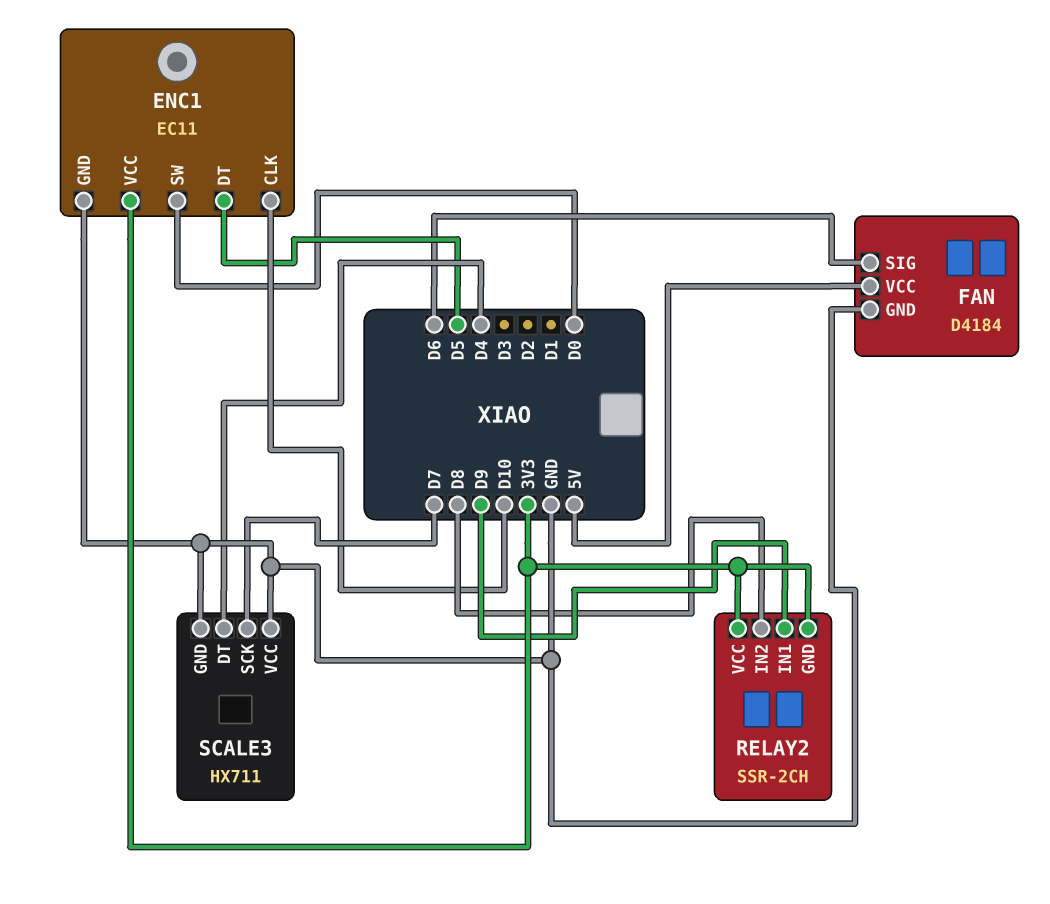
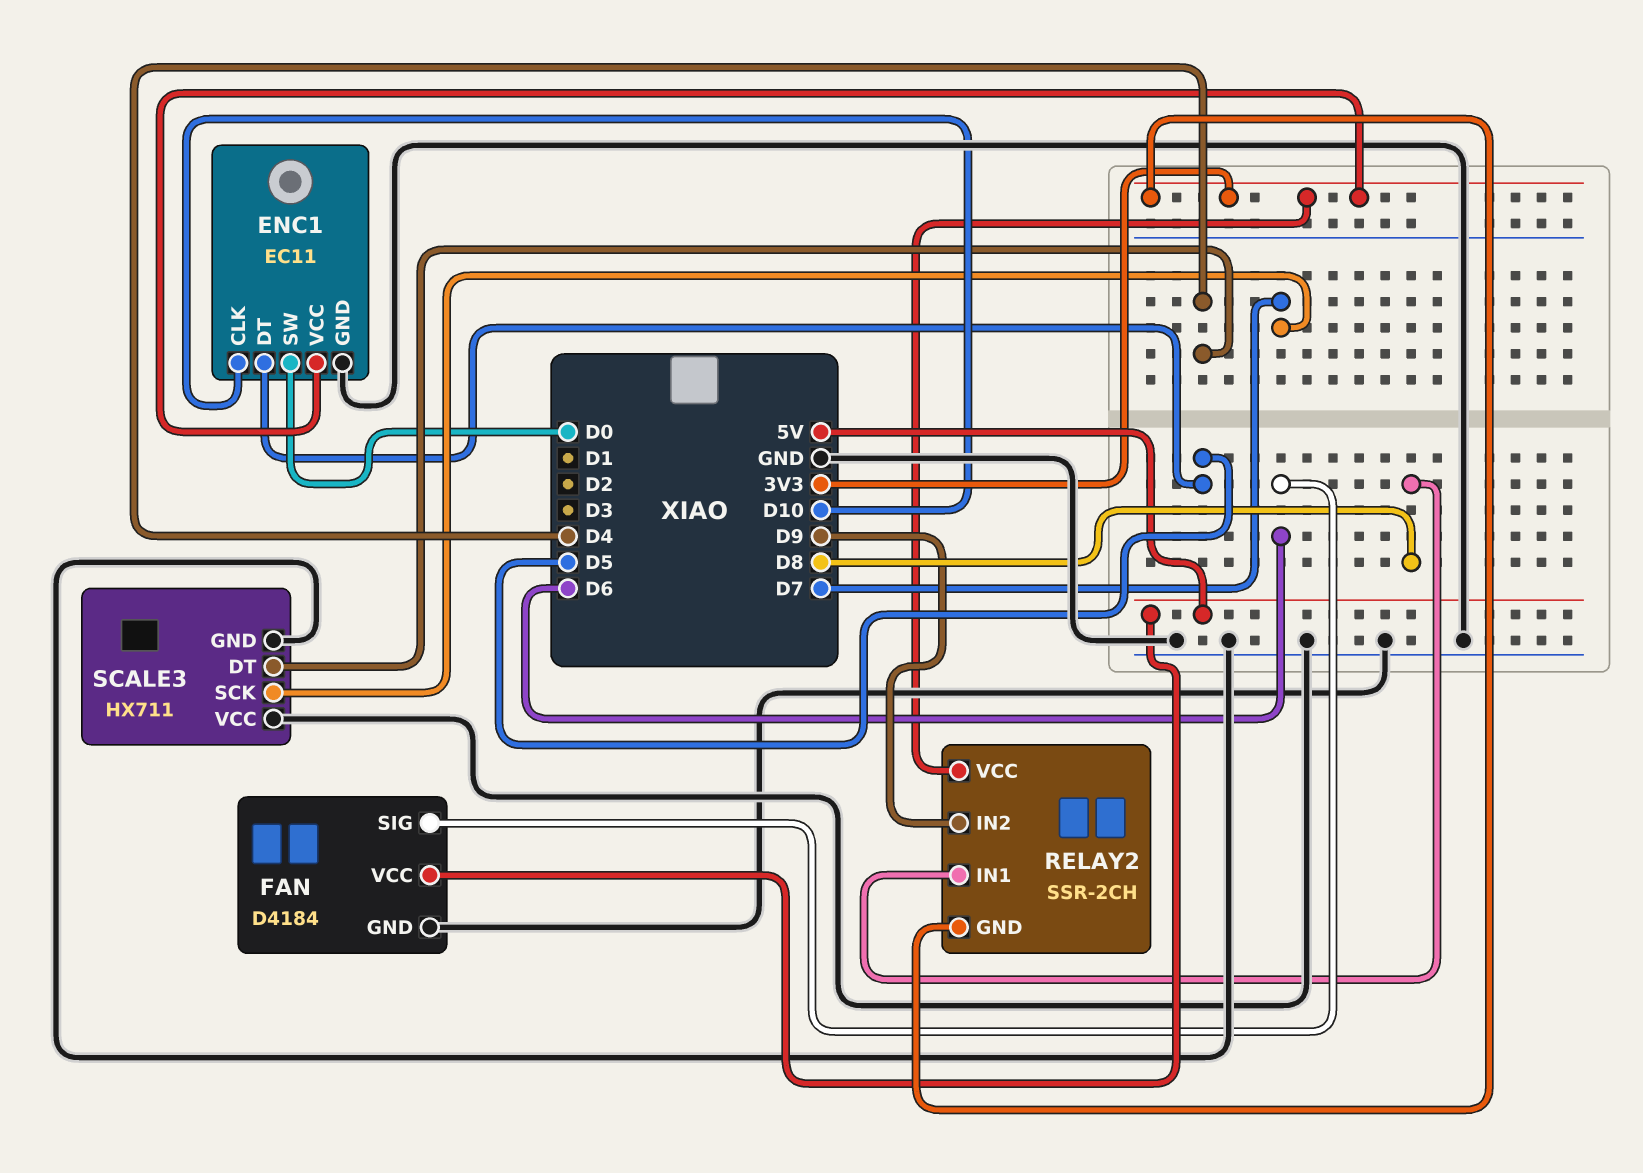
RELAY2 pin IN1: D9 -> D8
RELAY2 pin IN2: D8 -> D9

